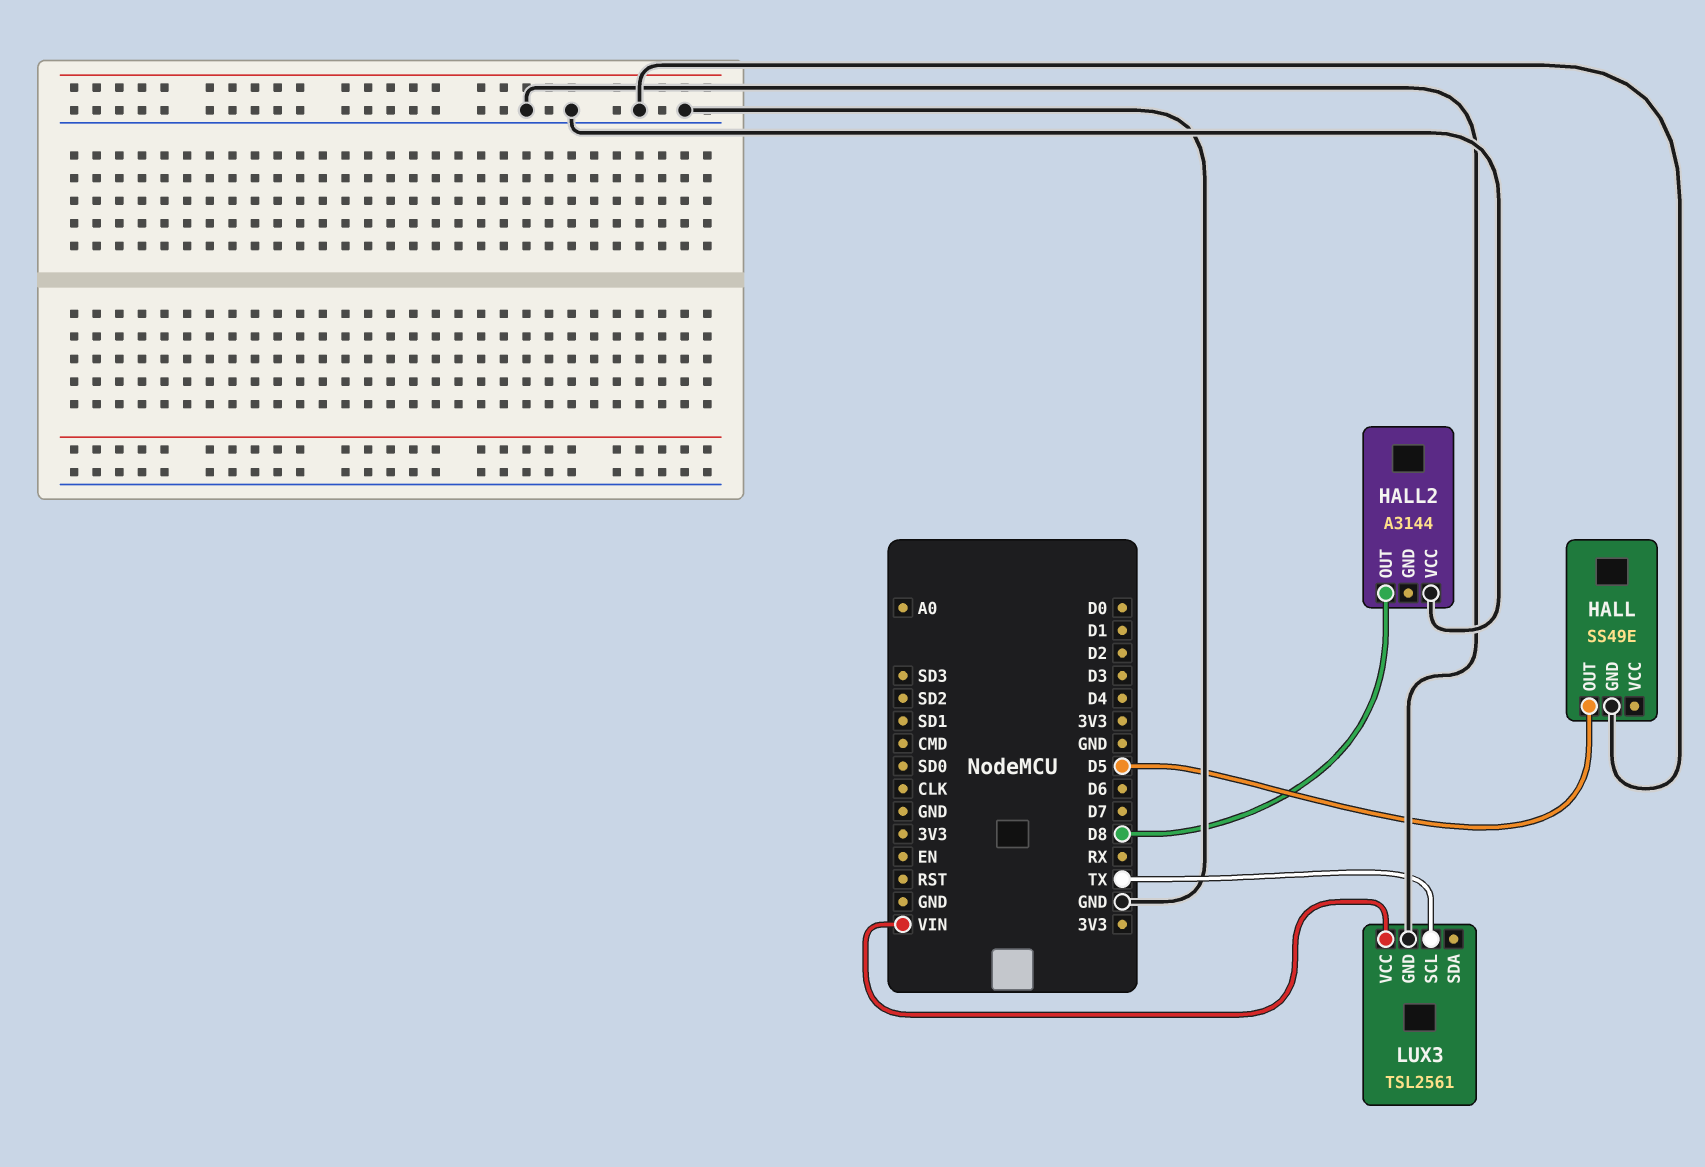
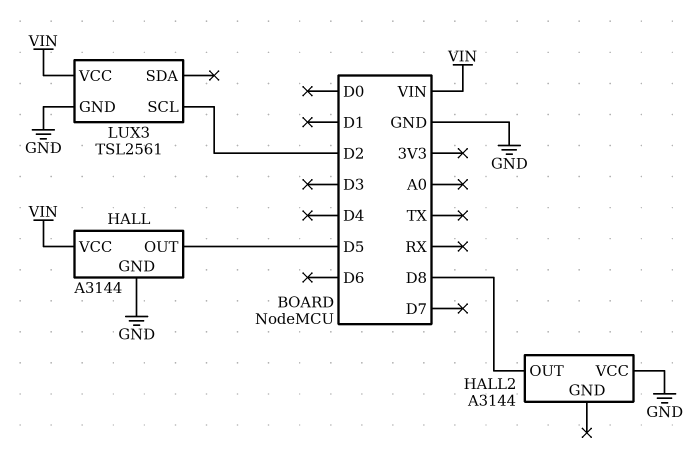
HALL: SS49E -> A3144
HALL pin VCC: none -> VIN
LUX3 pin SCL: TX -> D2

